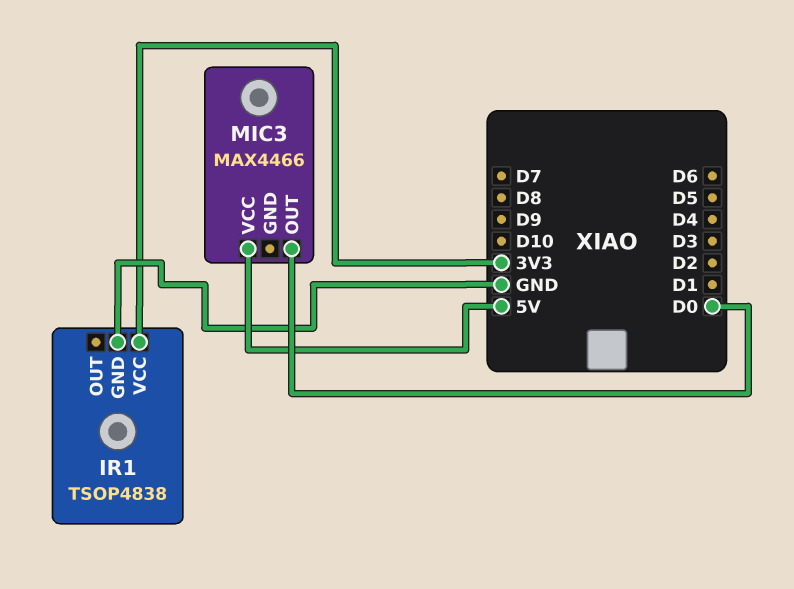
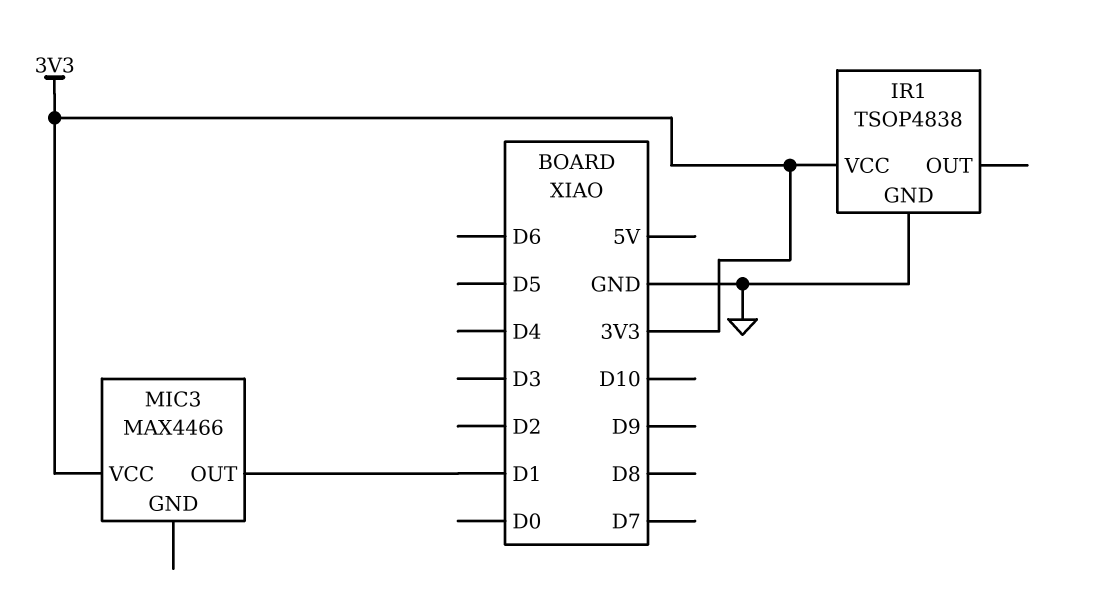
MIC3 pin OUT: D0 -> D1
MIC3 pin VCC: 5V -> 3V3

